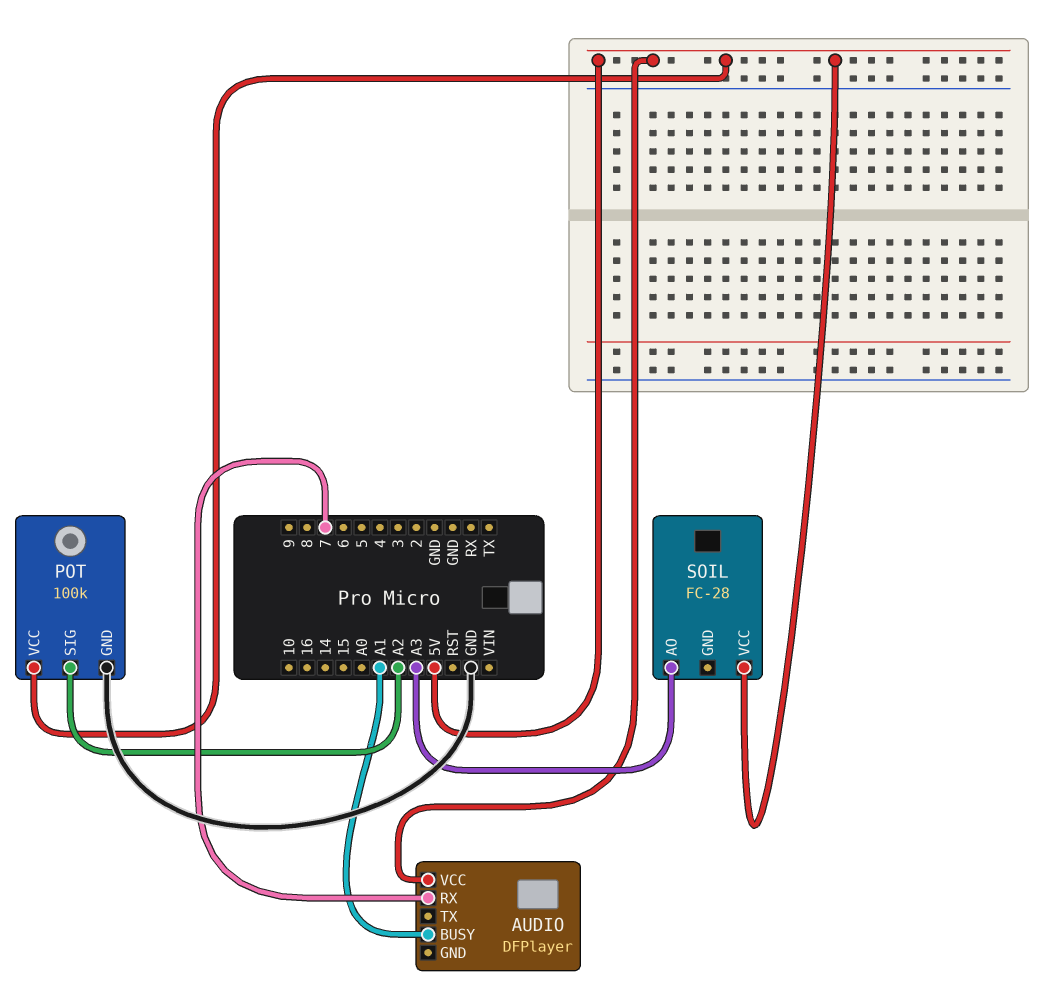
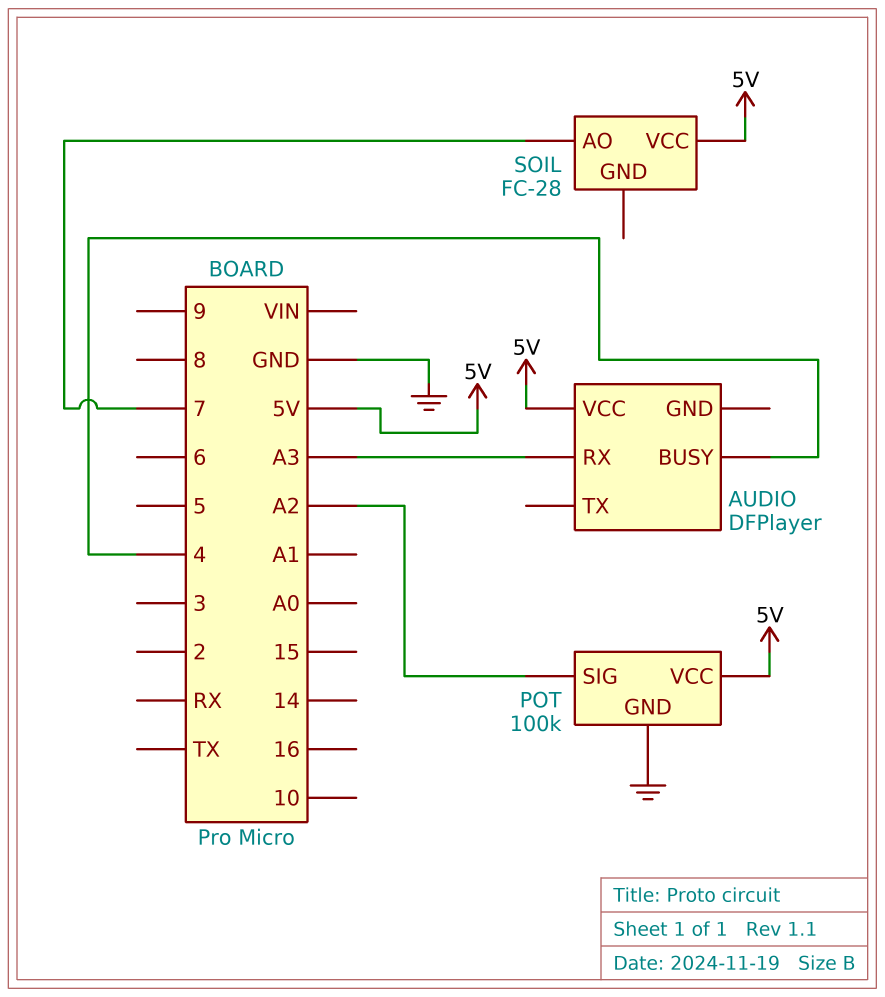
AUDIO pin BUSY: A1 -> 4
AUDIO pin RX: 7 -> A3
SOIL pin AO: A3 -> 7

